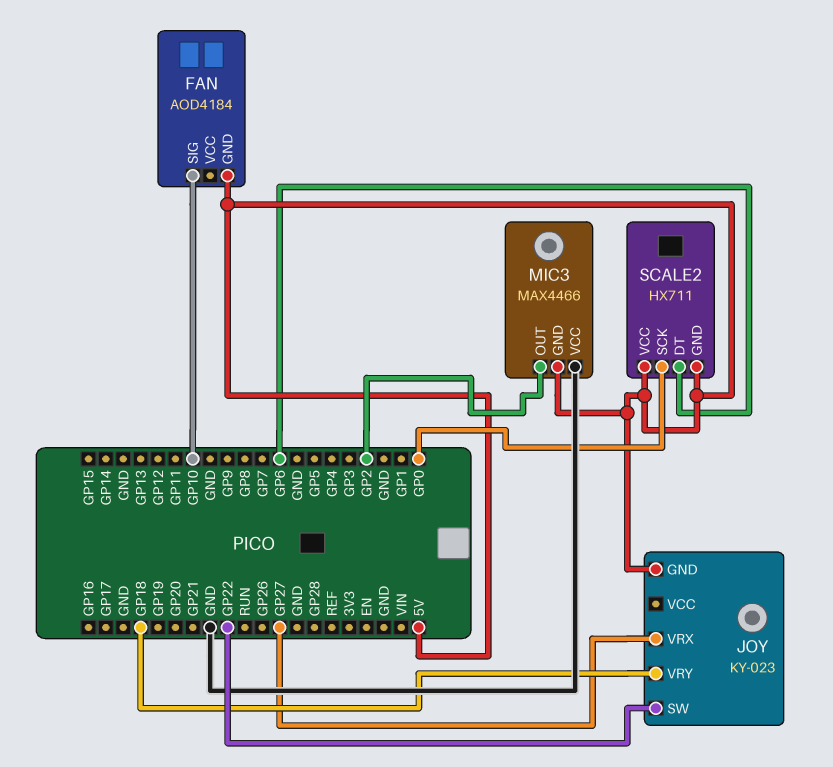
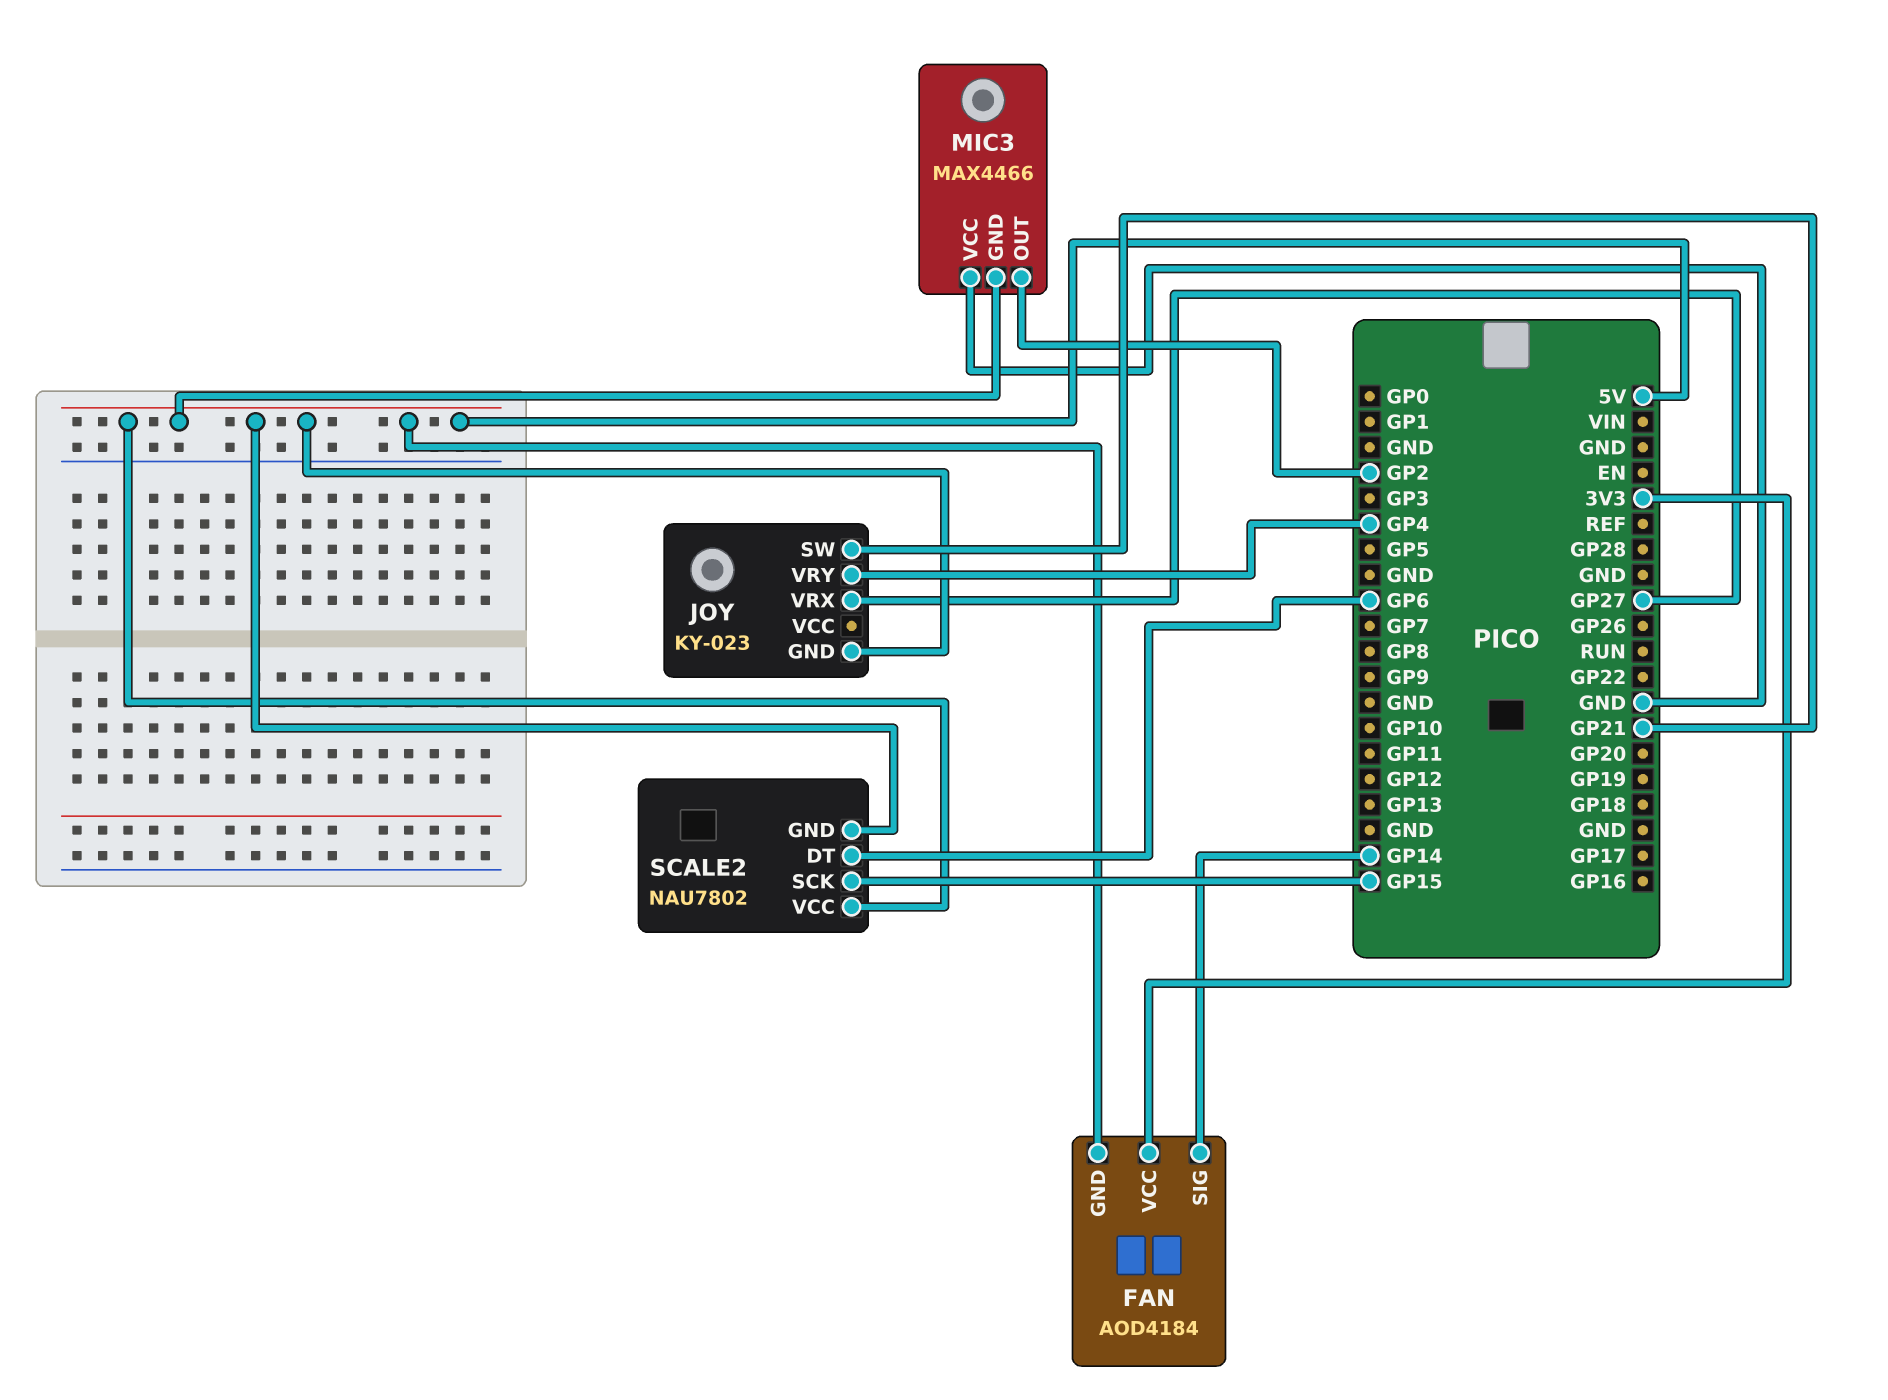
FAN pin SIG: GP10 -> GP14
FAN pin VCC: none -> 3V3
JOY pin SW: GP22 -> GP21
JOY pin VRY: GP18 -> GP4
SCALE2: HX711 -> NAU7802
SCALE2 pin SCK: GP0 -> GP15

